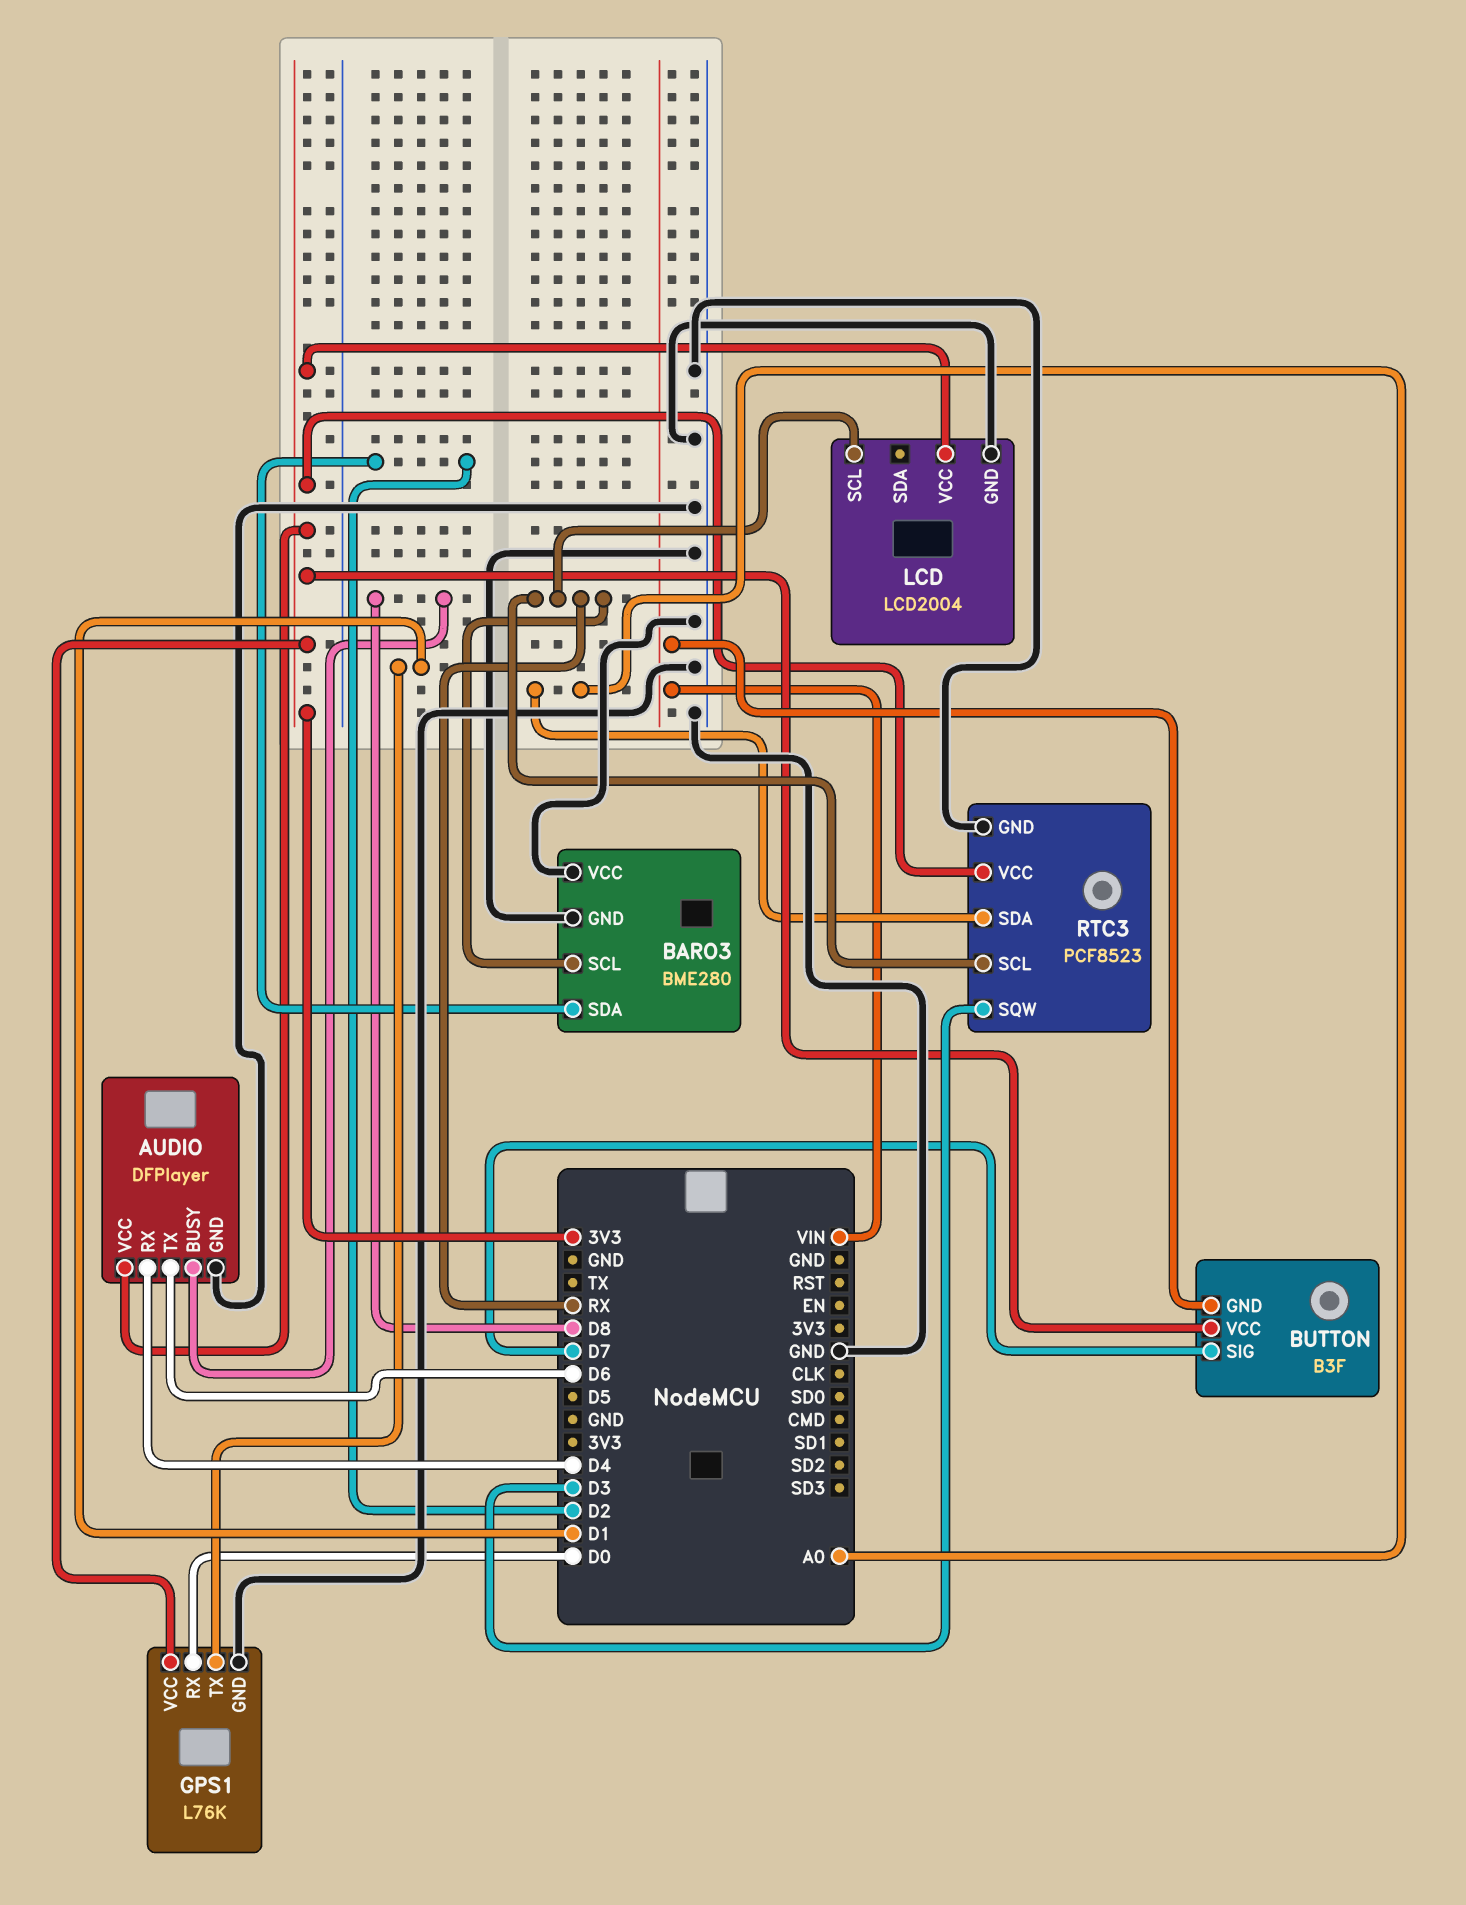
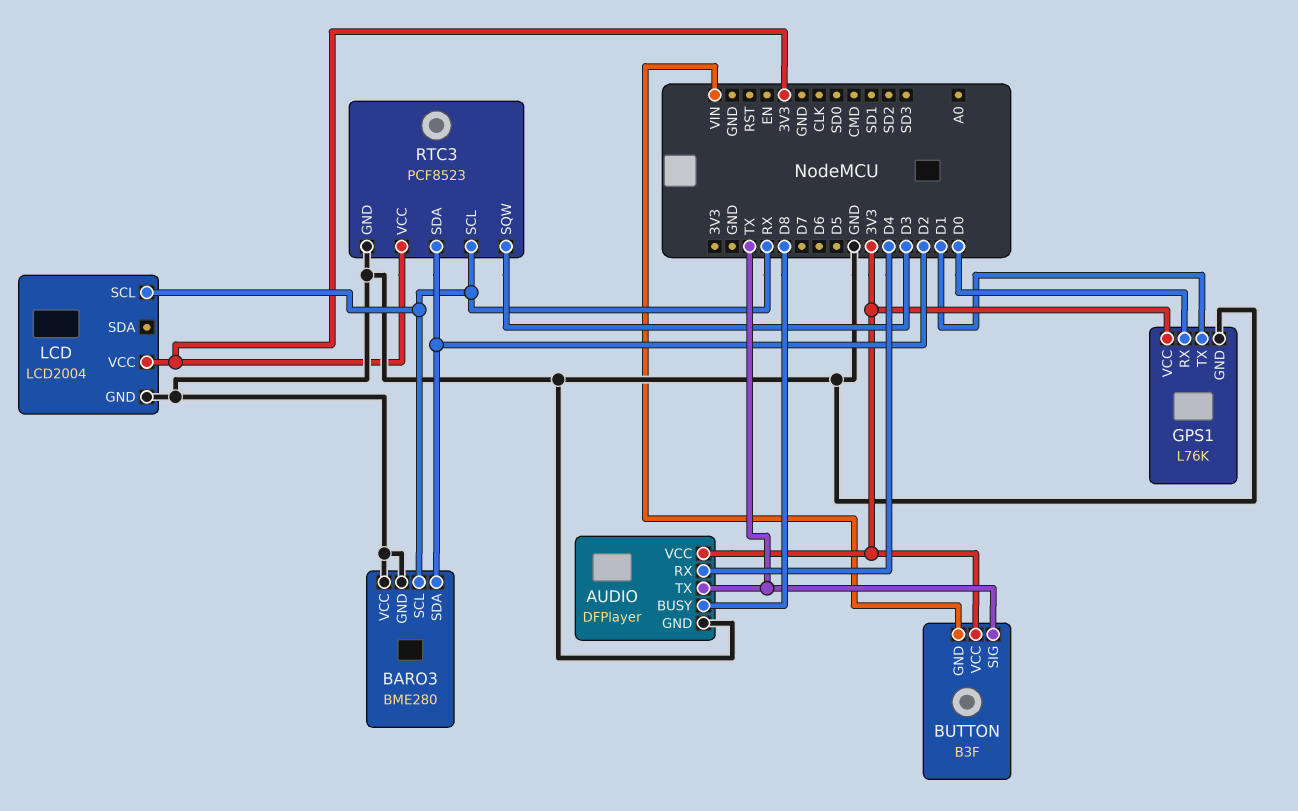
AUDIO pin TX: D6 -> TX
BUTTON pin SIG: D7 -> TX
RTC3 pin SDA: A0 -> D2

